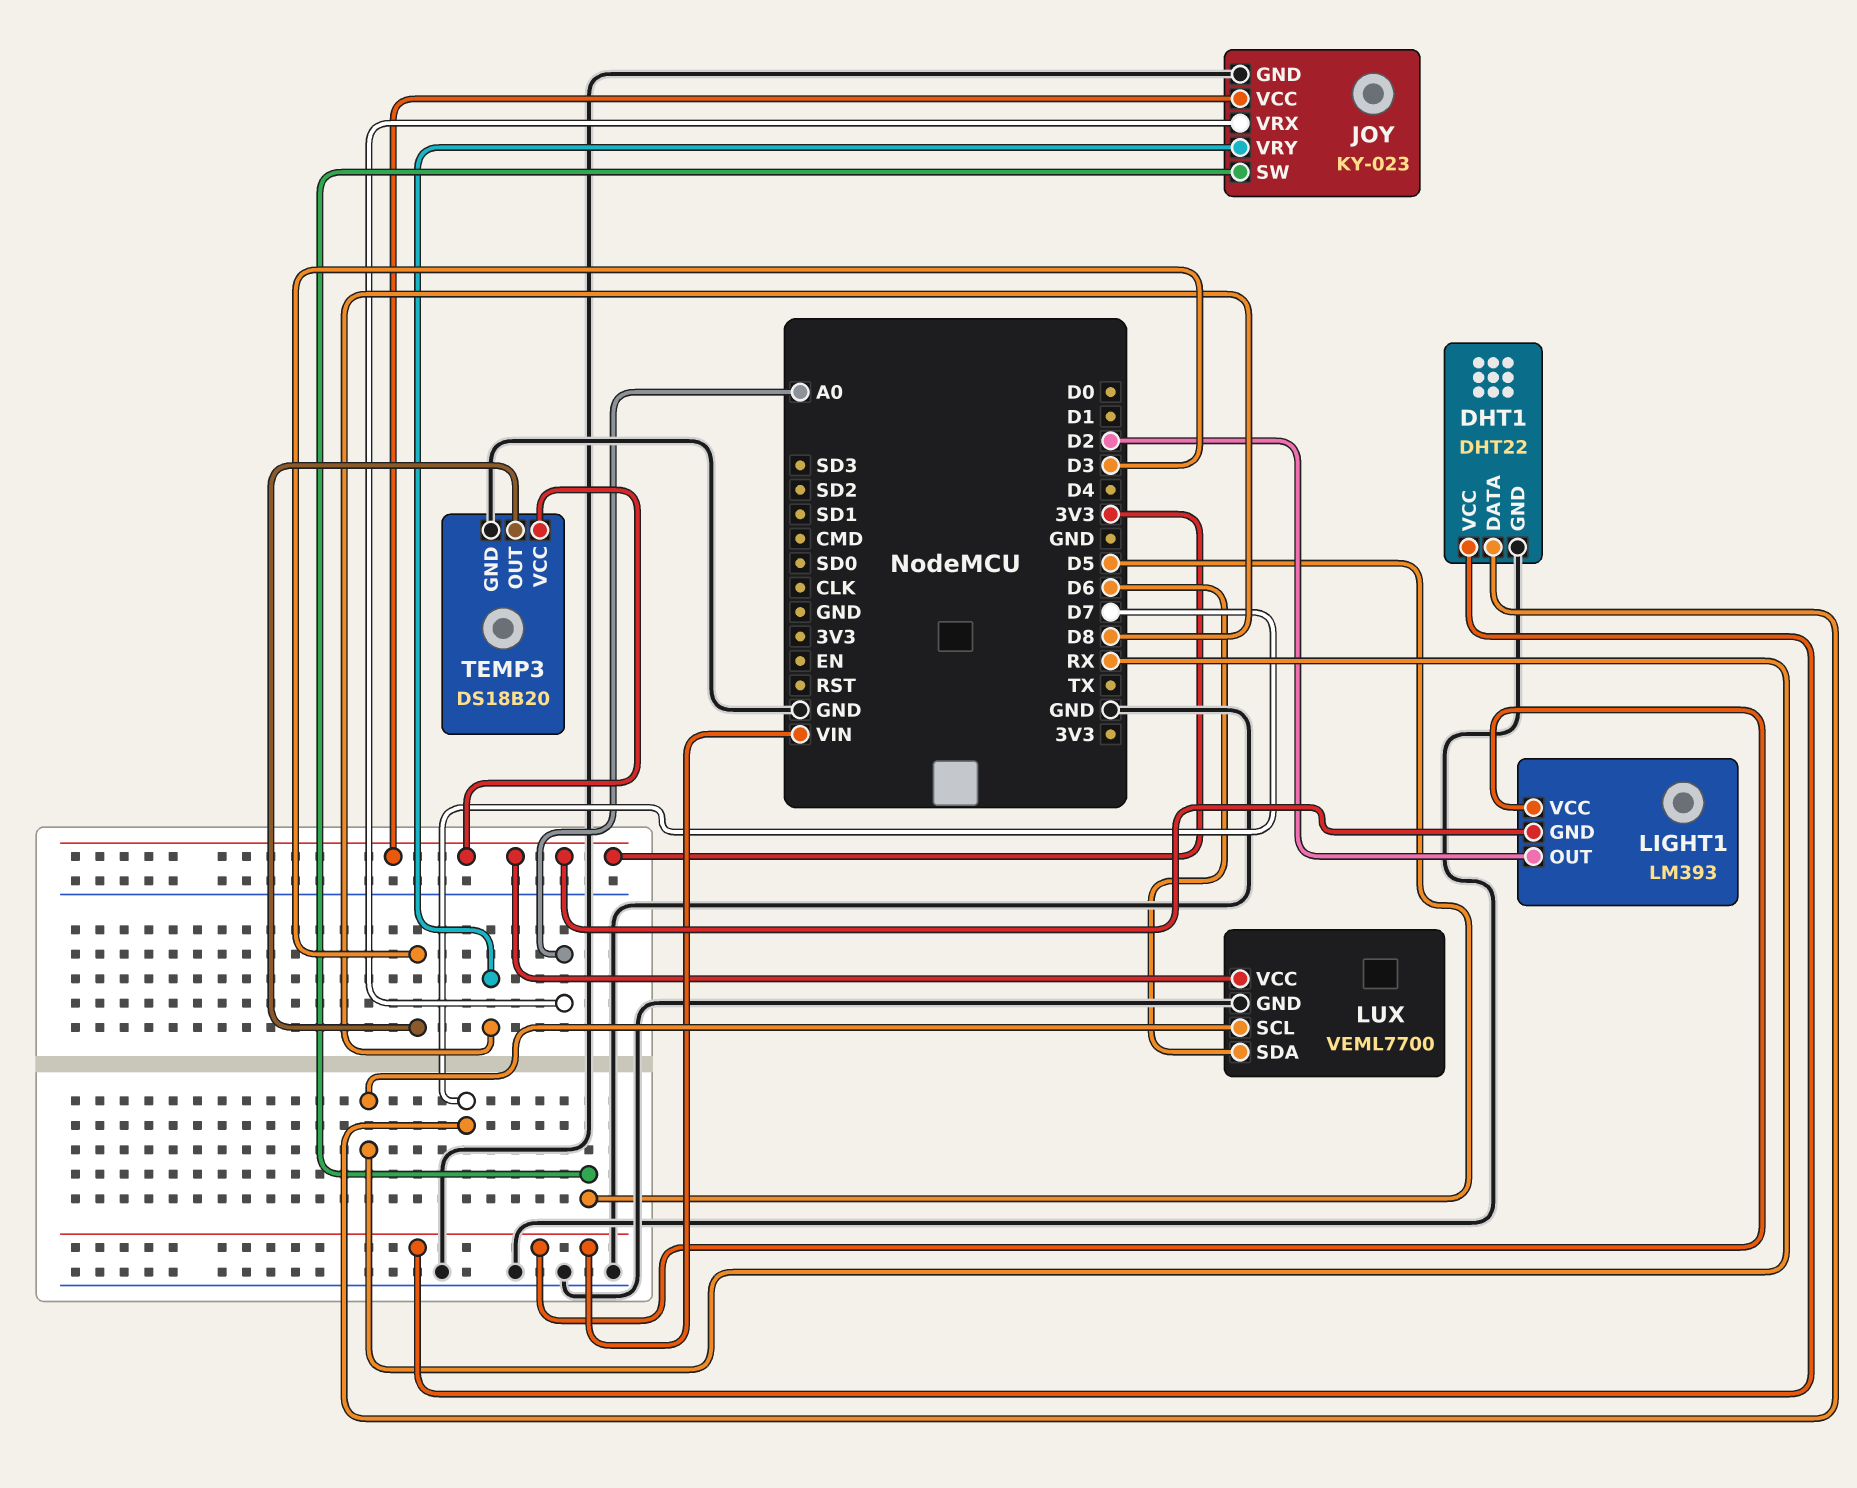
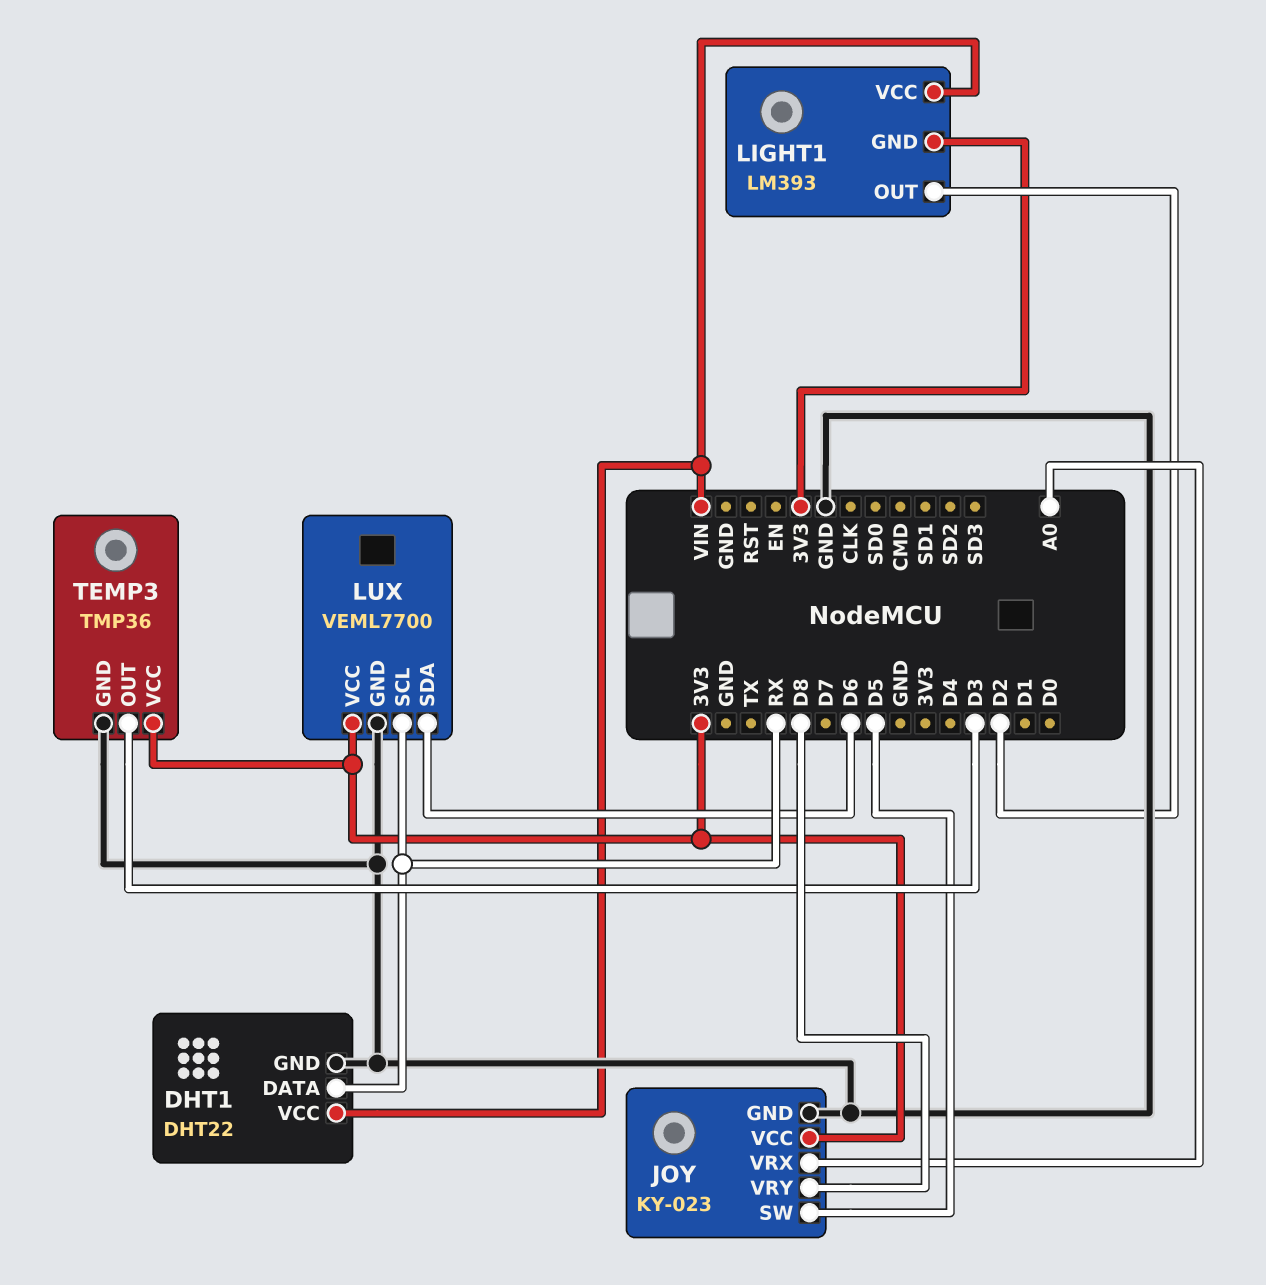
DHT1 pin DATA: D7 -> RX
TEMP3: DS18B20 -> TMP36

